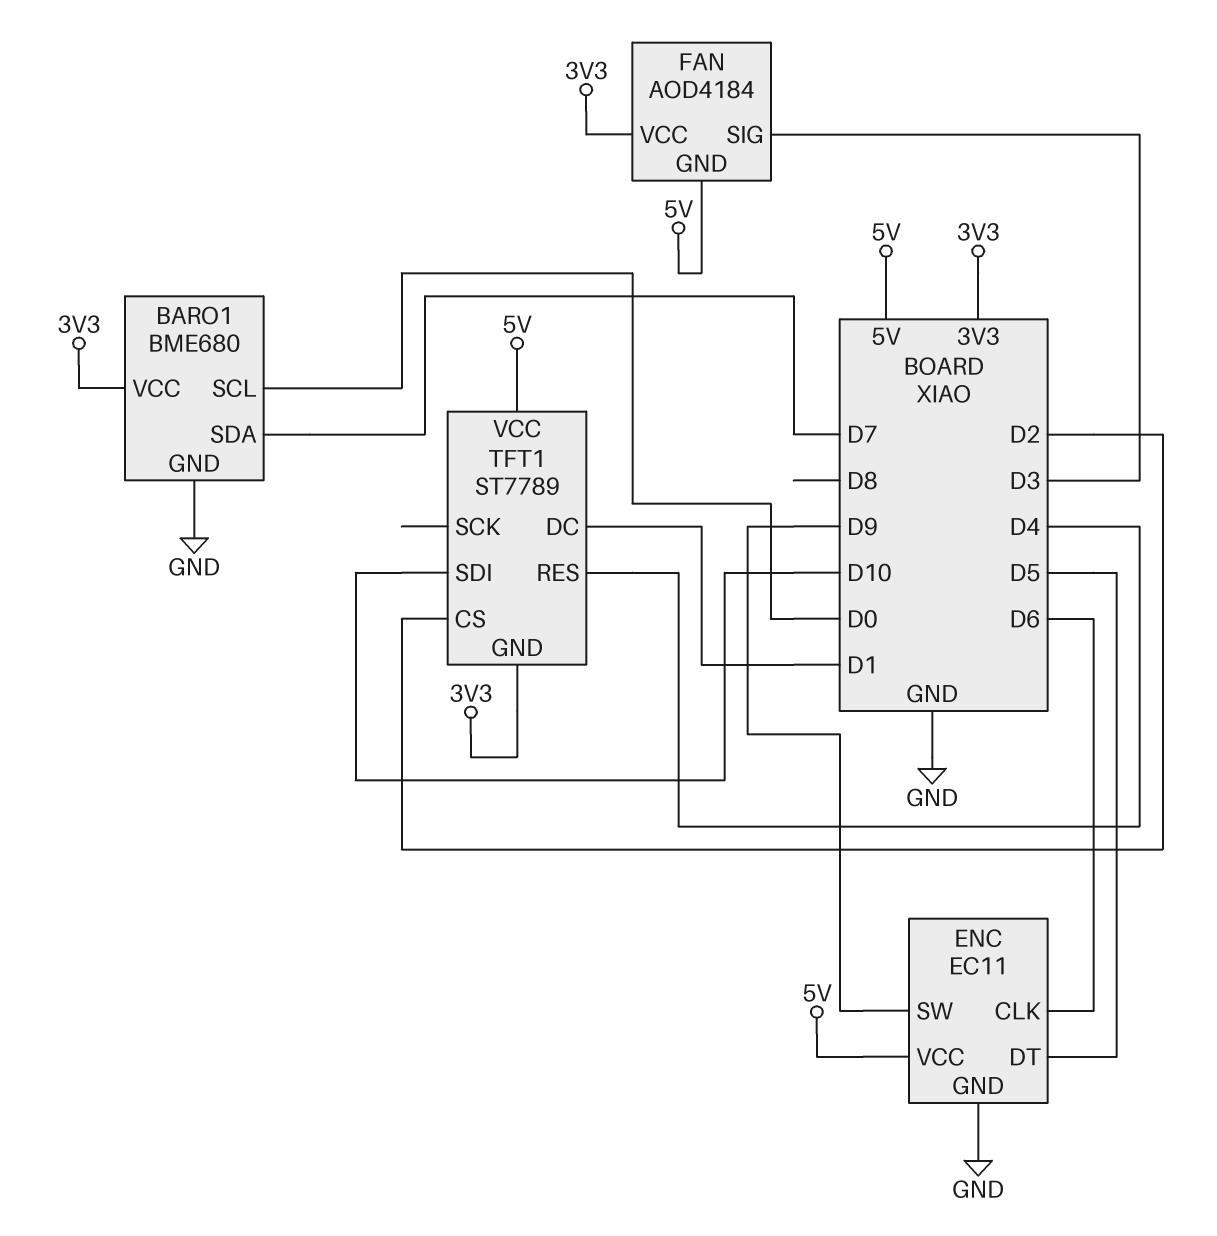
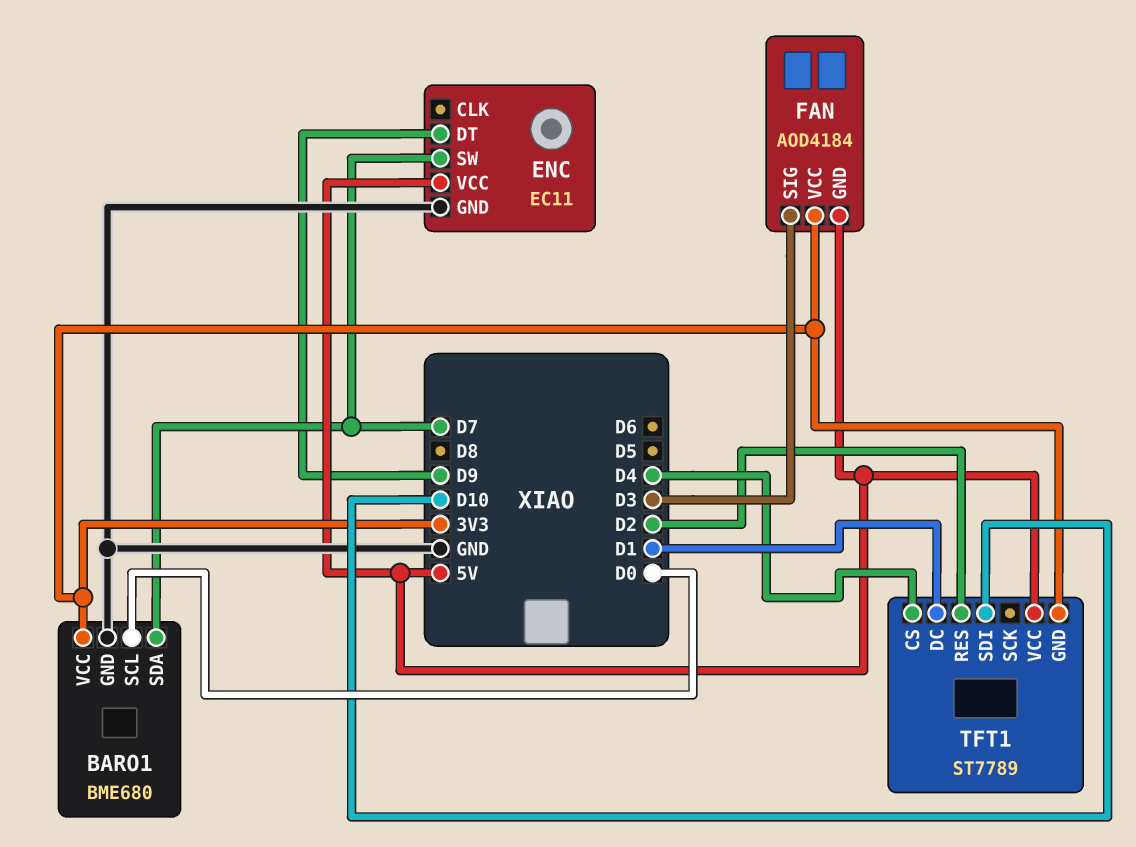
ENC pin CLK: D6 -> none
ENC pin DT: D5 -> D9
ENC pin SW: D9 -> D7
TFT1 pin CS: D2 -> D4
TFT1 pin RES: D4 -> D2

